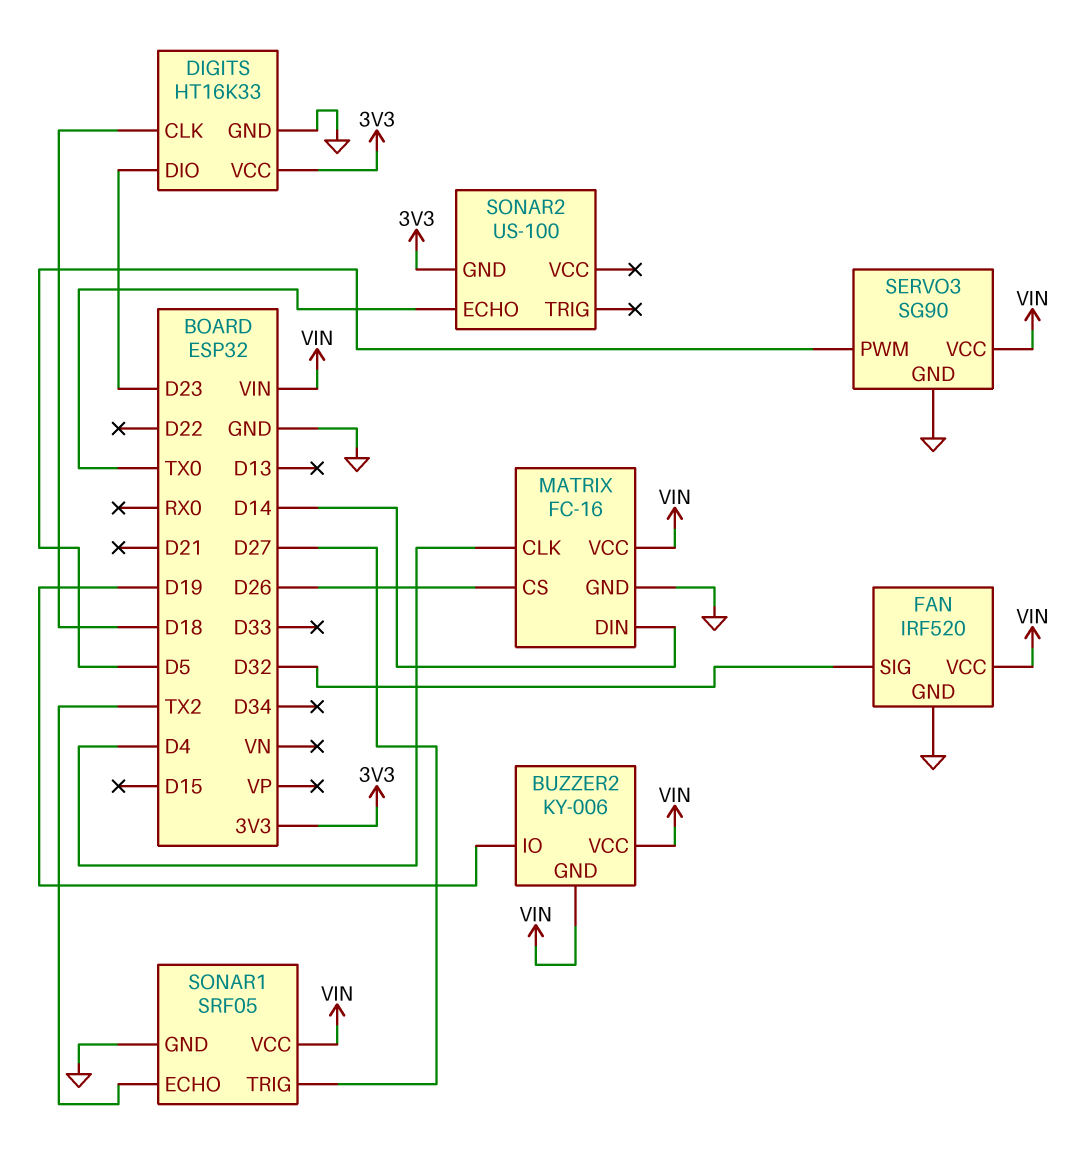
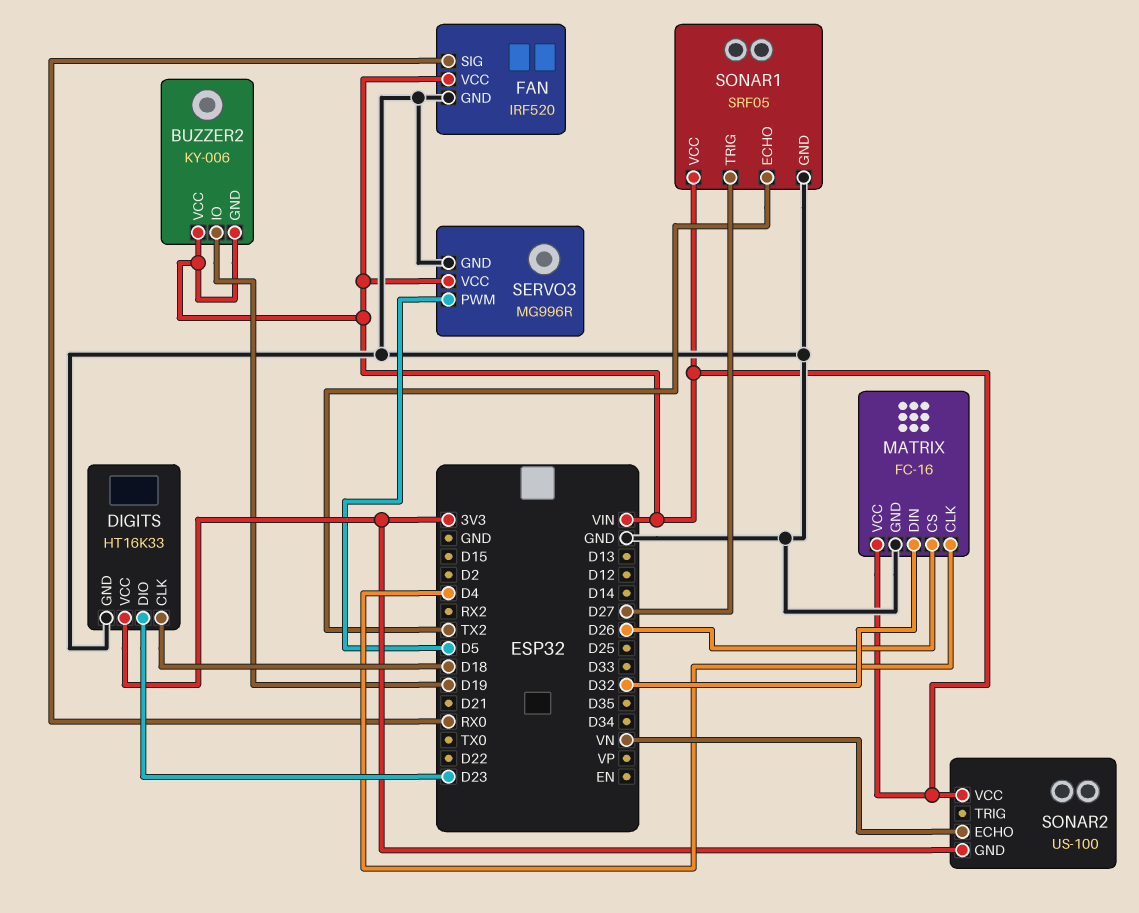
FAN pin SIG: D32 -> RX0
MATRIX pin DIN: D14 -> D32
SERVO3: SG90 -> MG996R
SONAR2 pin ECHO: TX0 -> VN
SONAR2 pin VCC: none -> VIN

